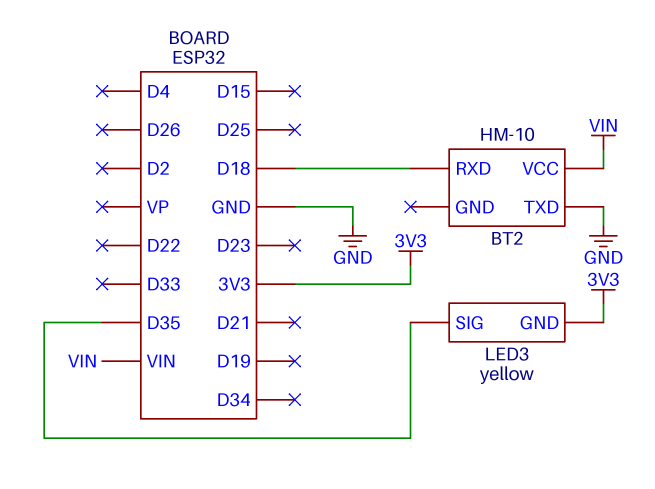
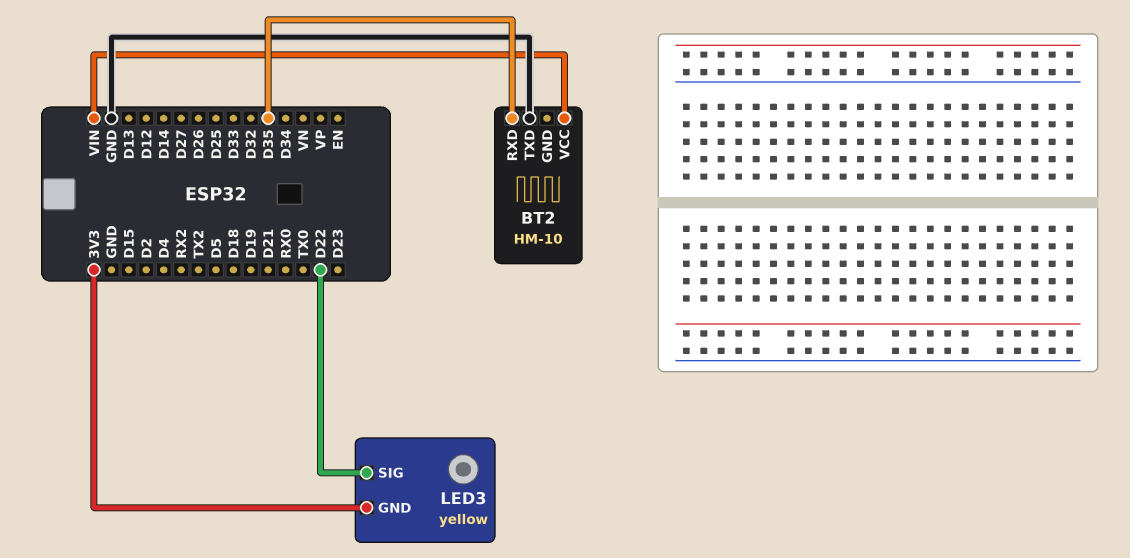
BT2 pin RXD: D18 -> D35
LED3 pin SIG: D35 -> D22

